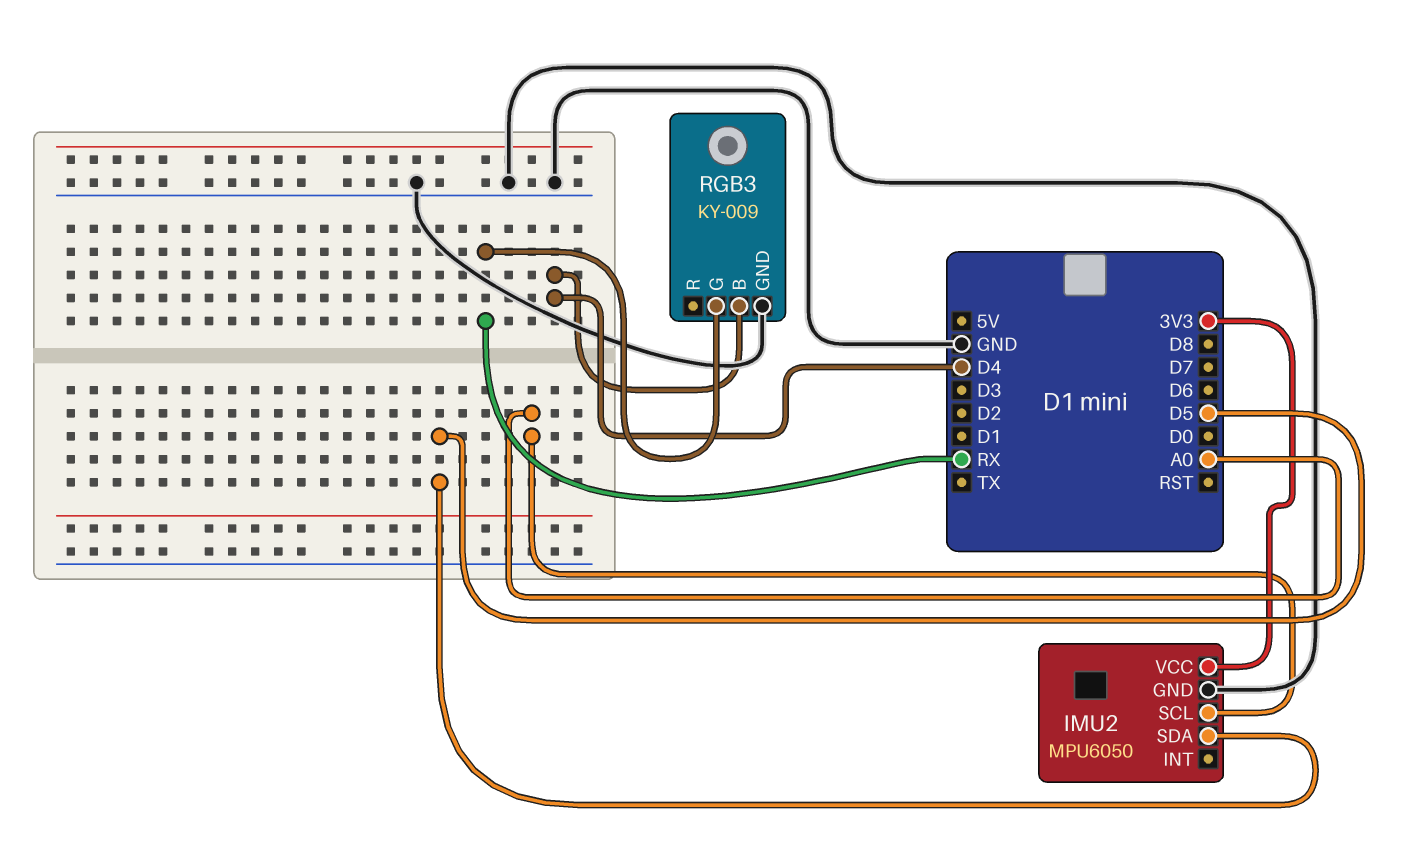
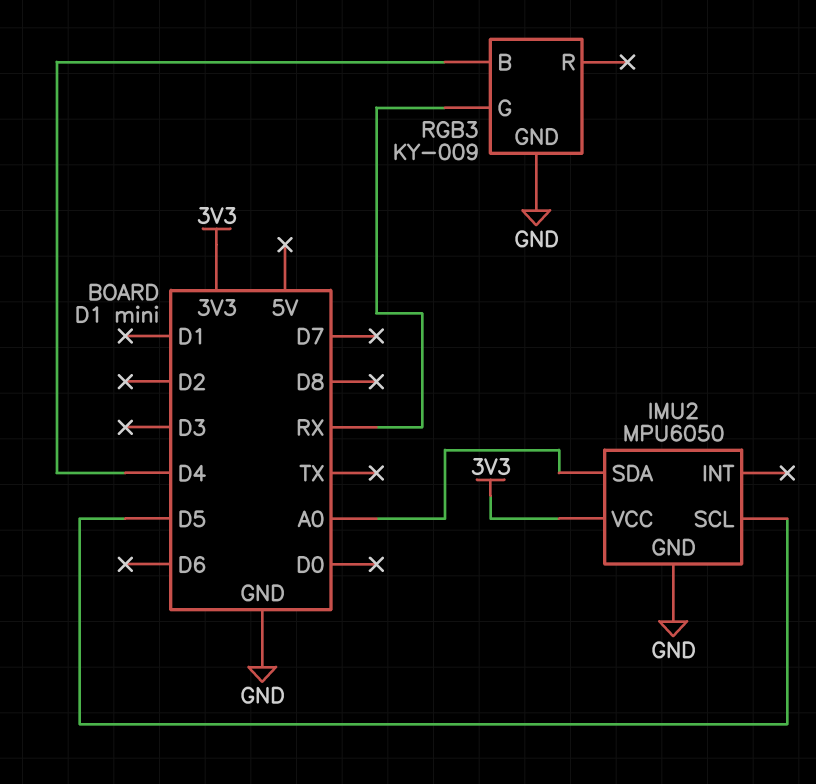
IMU2 pin SCL: A0 -> D5
IMU2 pin SDA: D5 -> A0

